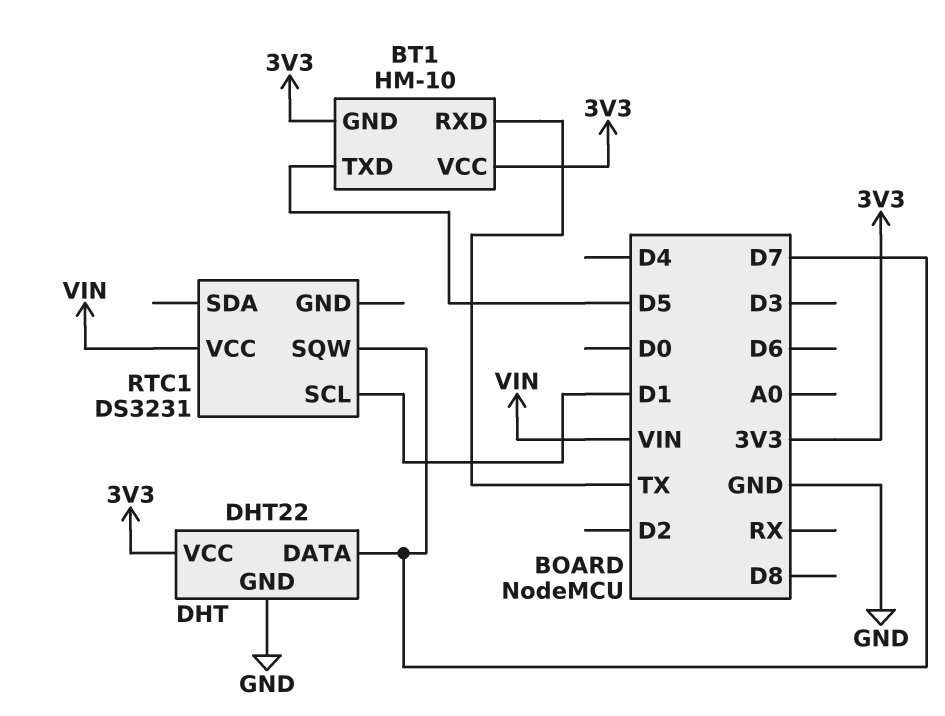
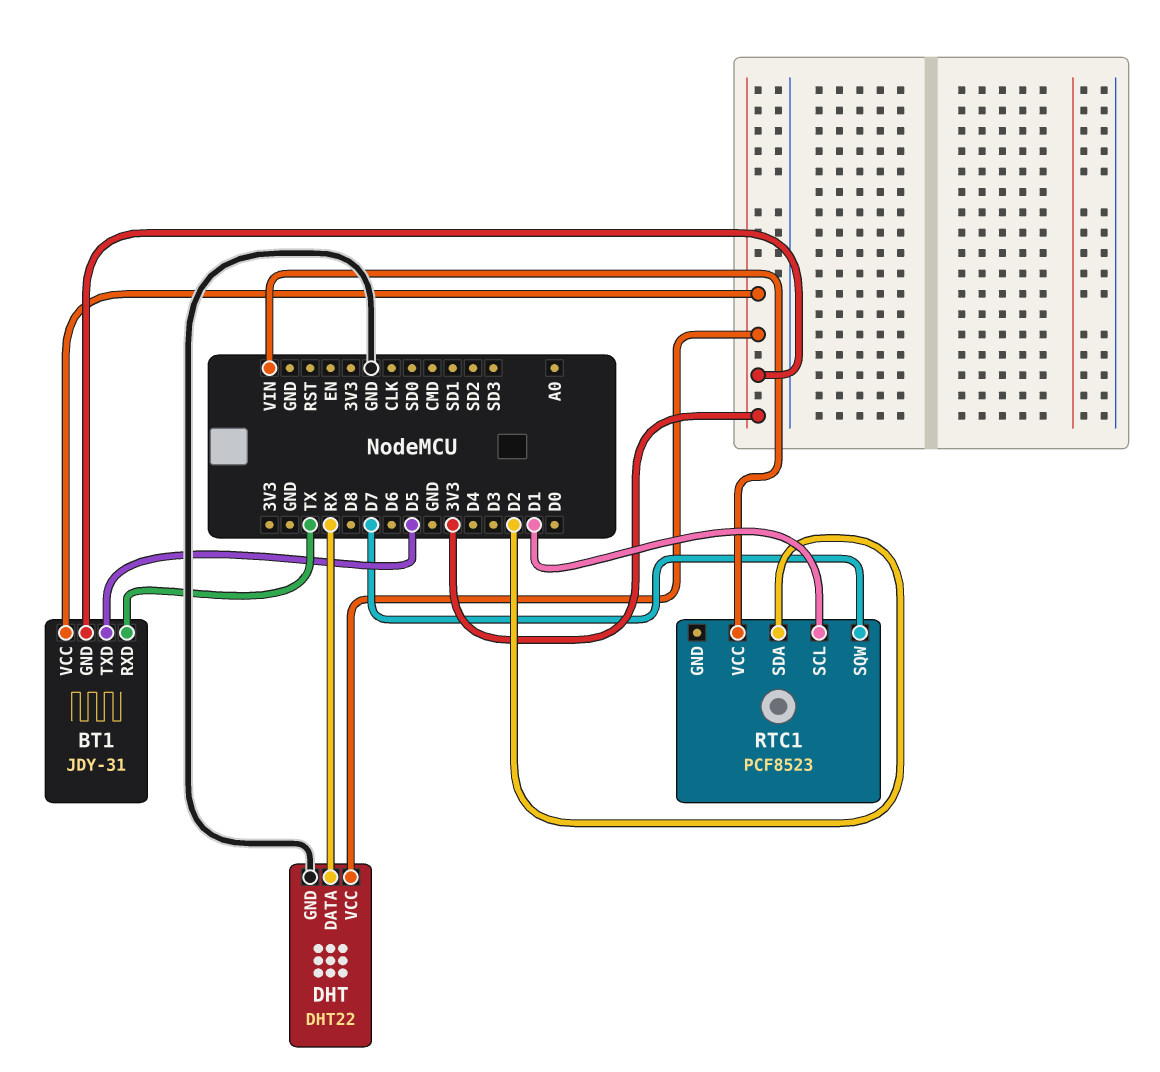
BT1: HM-10 -> JDY-31
DHT pin DATA: D7 -> RX
RTC1: DS3231 -> PCF8523
RTC1 pin SDA: none -> D2

